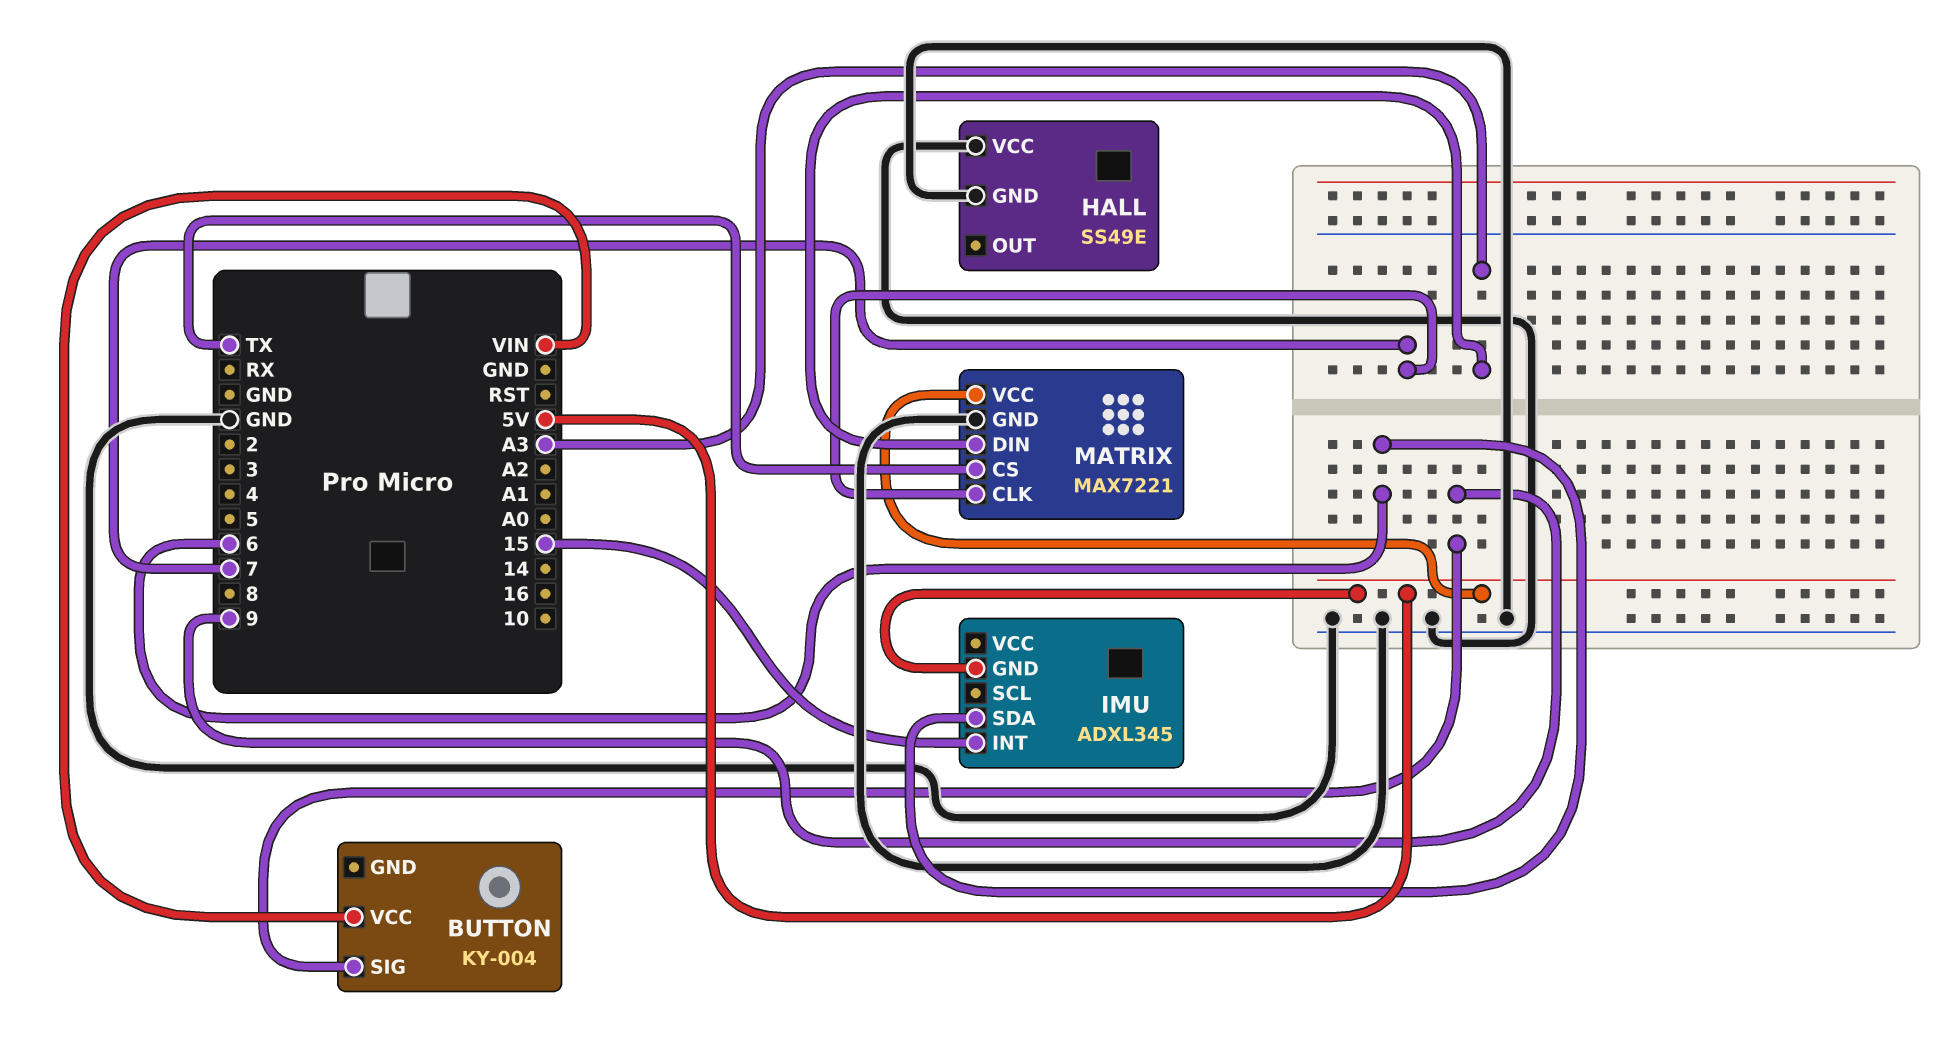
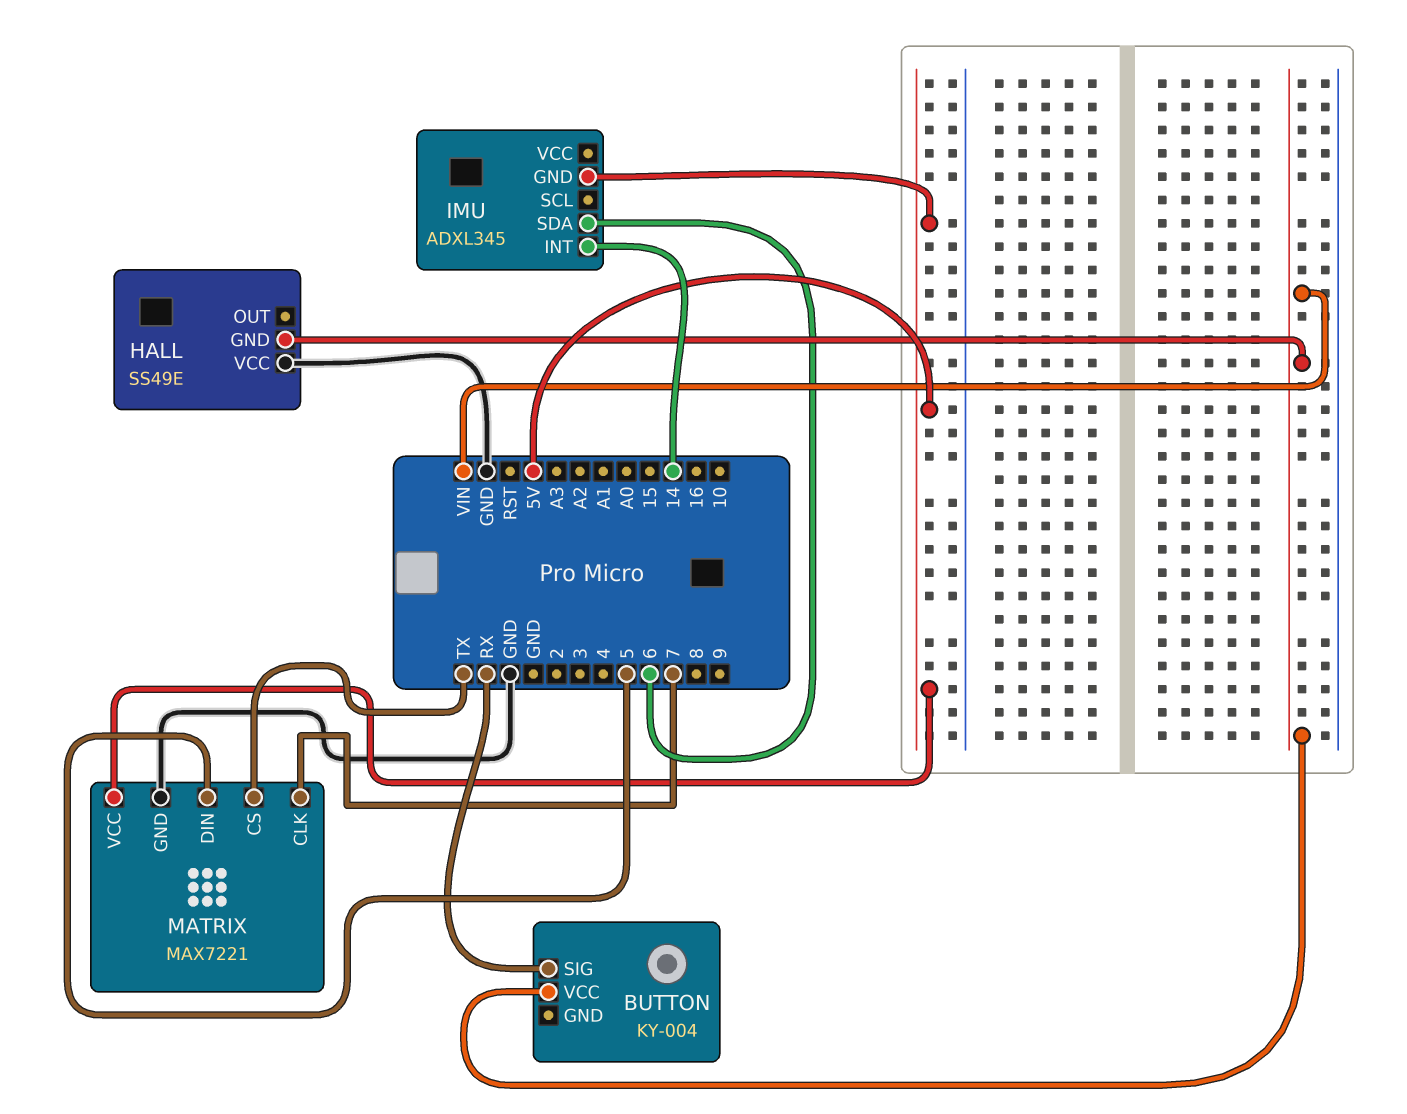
BUTTON pin SIG: 9 -> RX
HALL pin GND: GND -> VIN
IMU pin INT: 15 -> 14
MATRIX pin DIN: A3 -> 5

